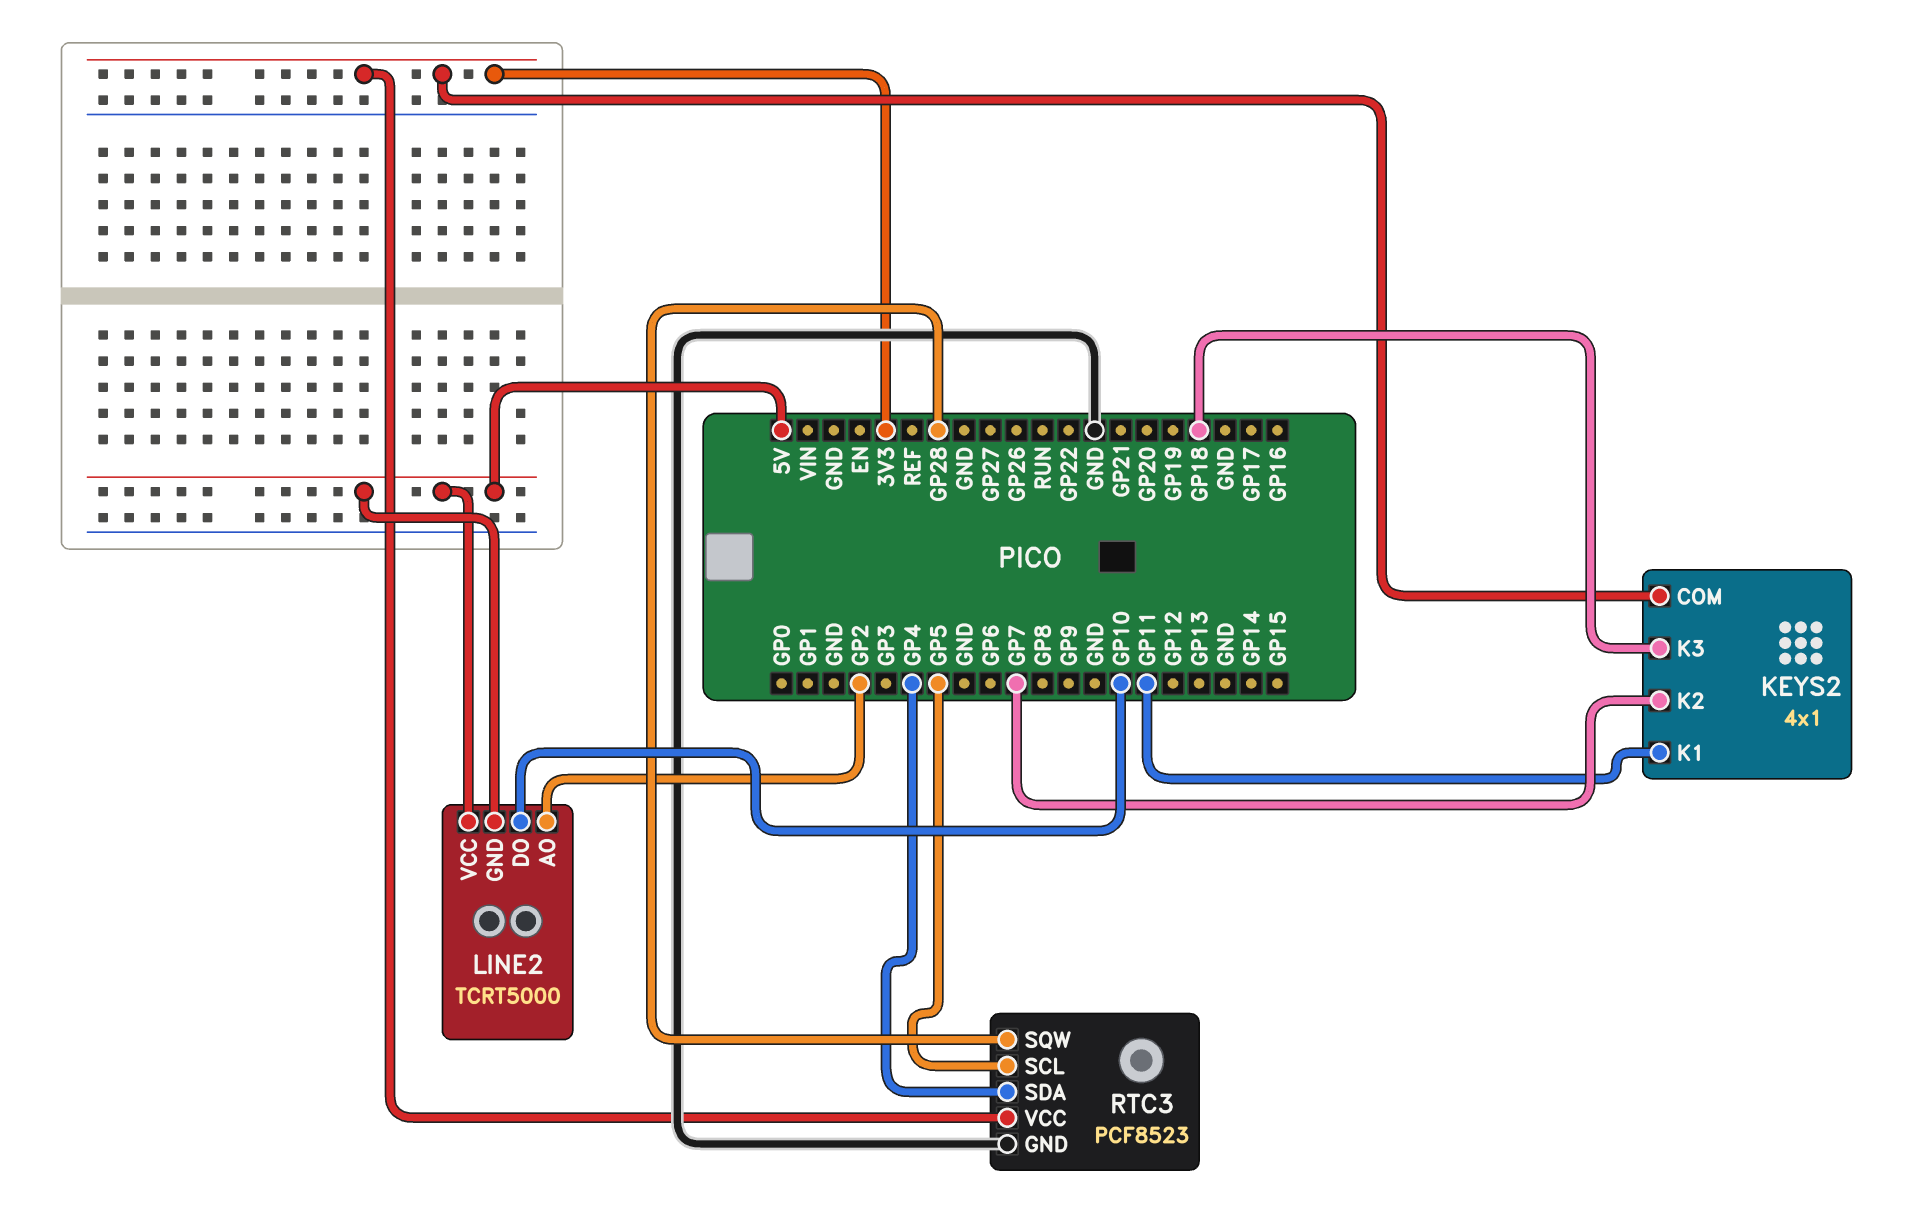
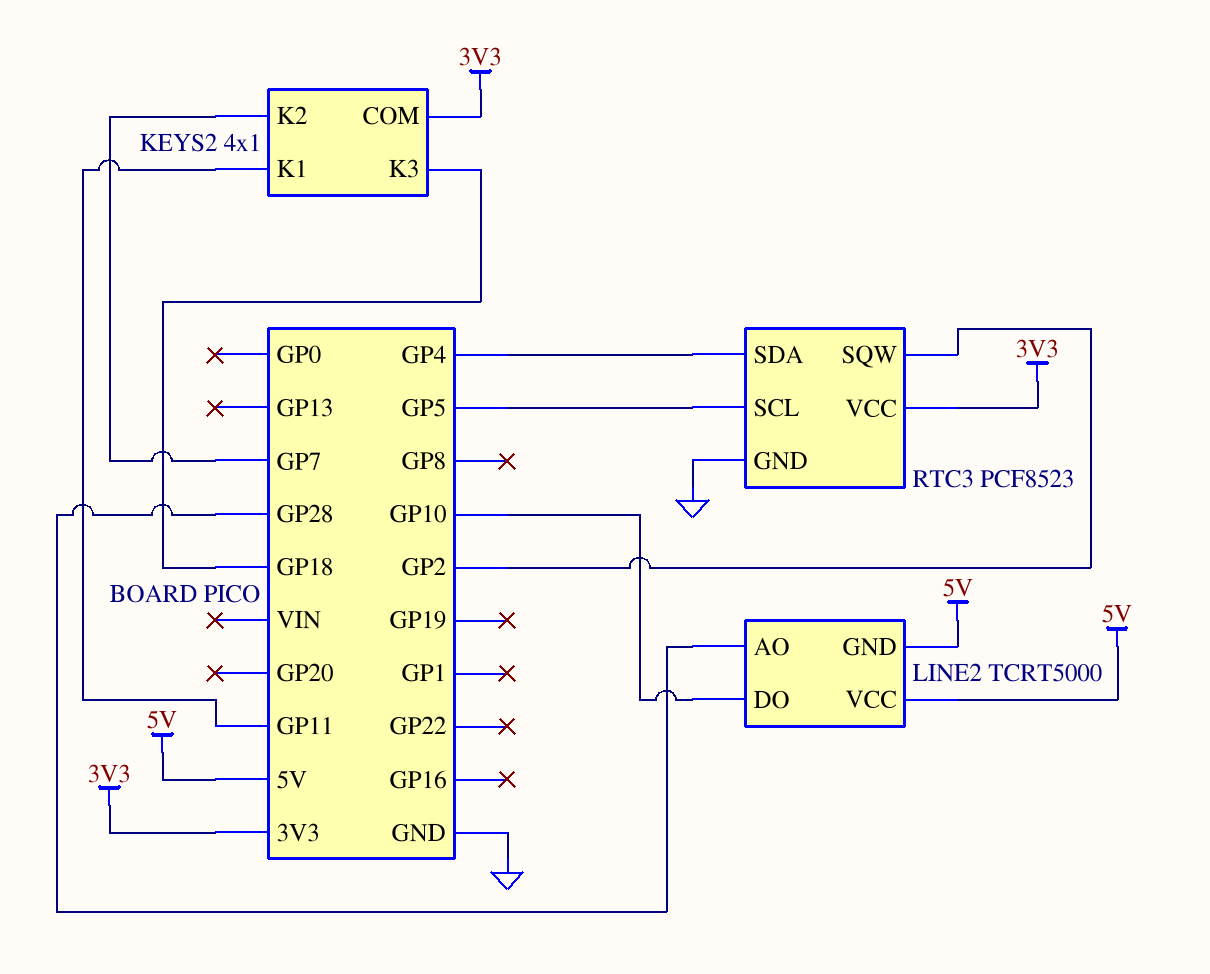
LINE2 pin AO: GP2 -> GP28
RTC3 pin SQW: GP28 -> GP2

